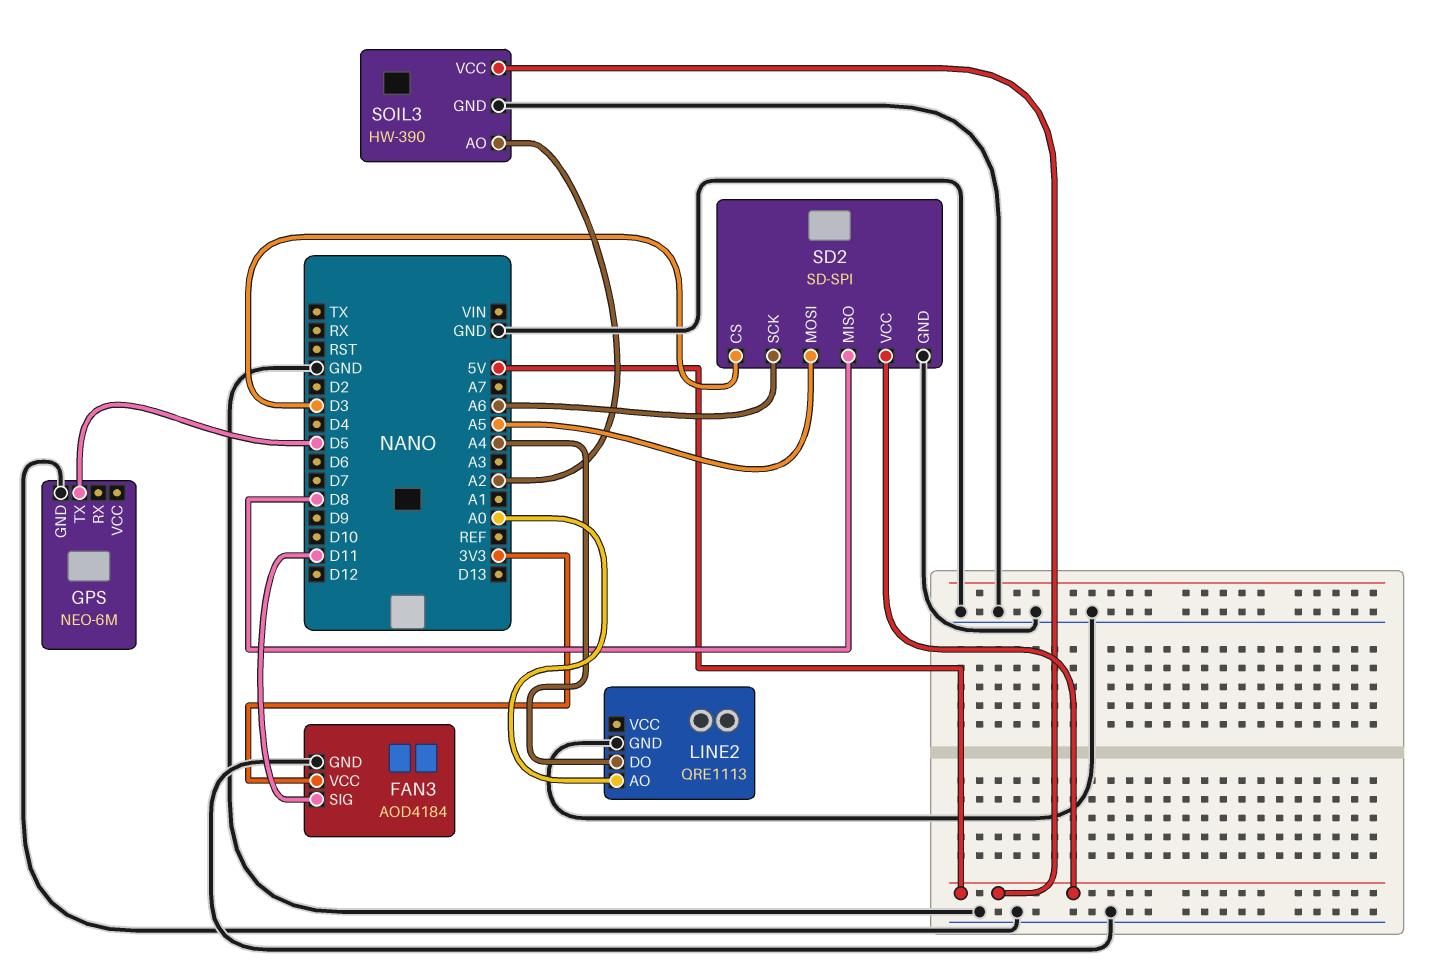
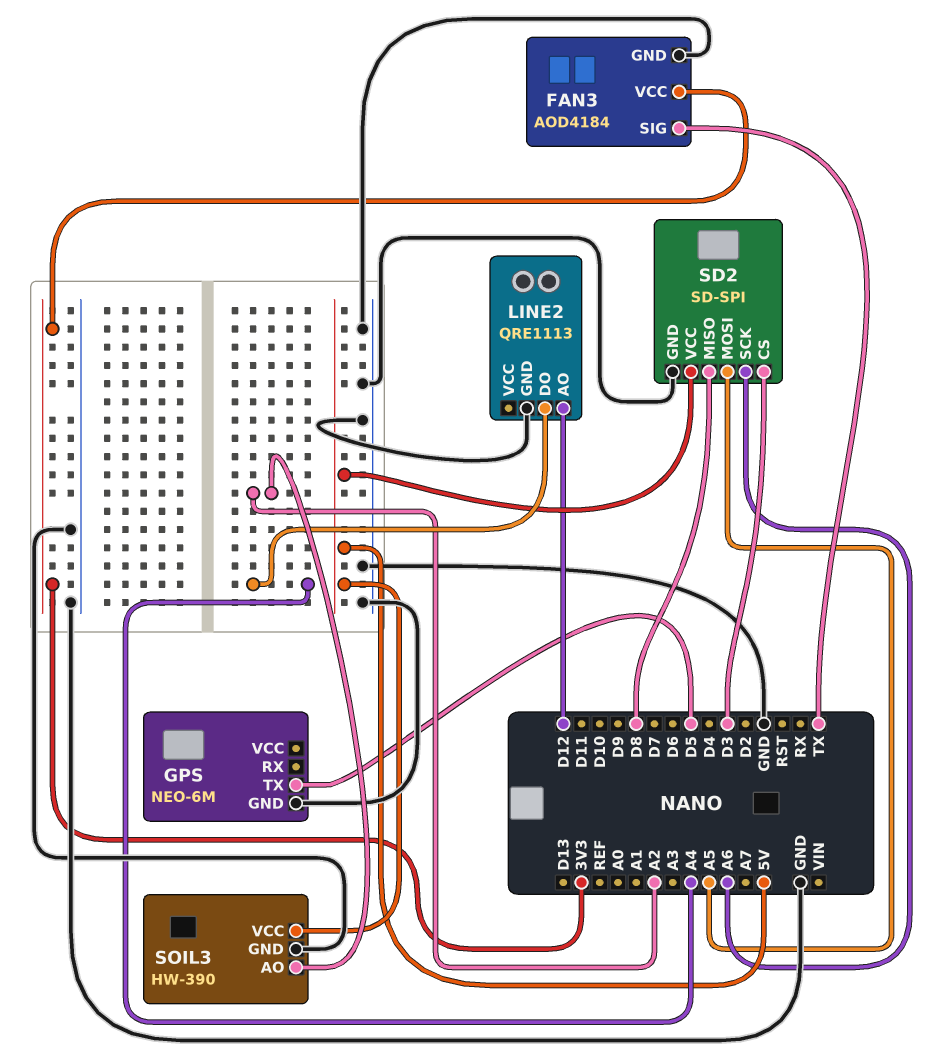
FAN3 pin SIG: D11 -> TX
LINE2 pin AO: A0 -> D12

